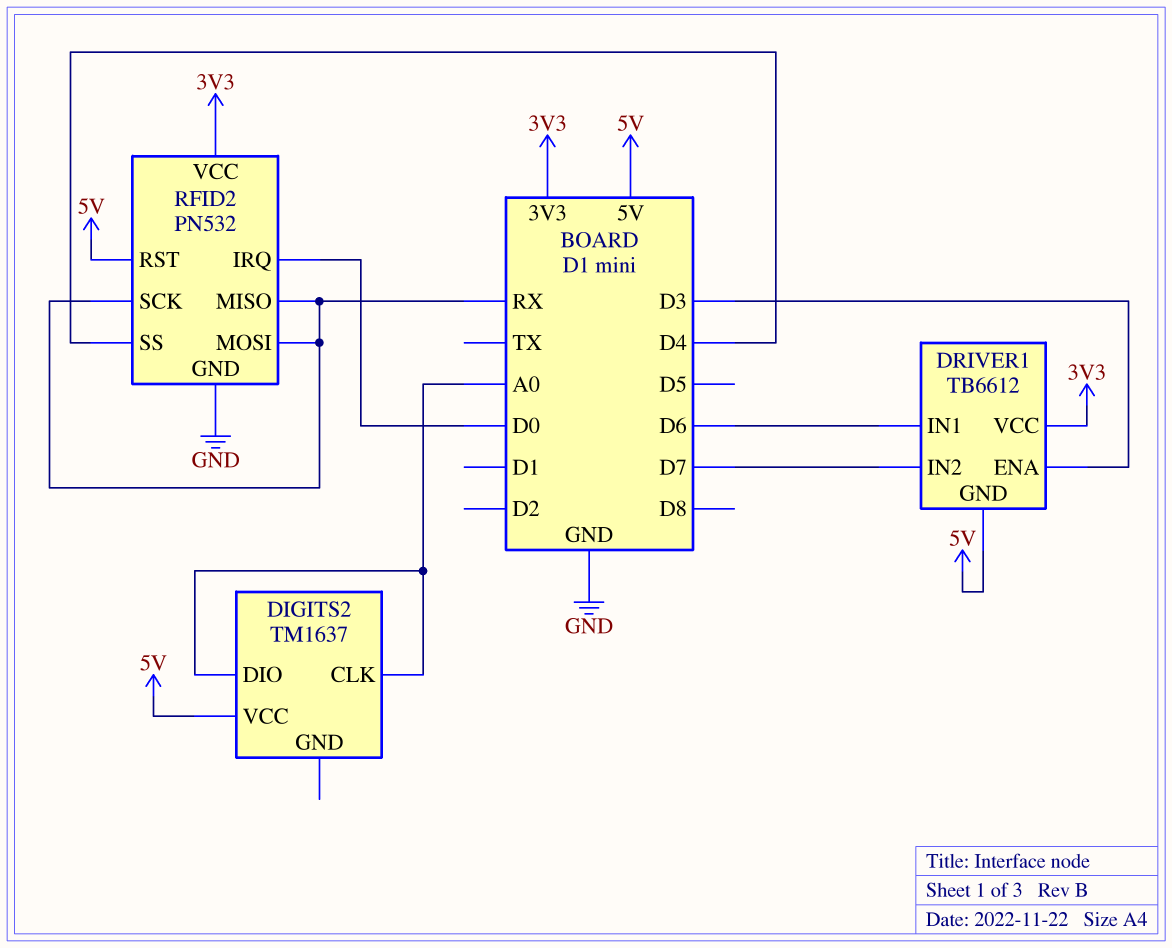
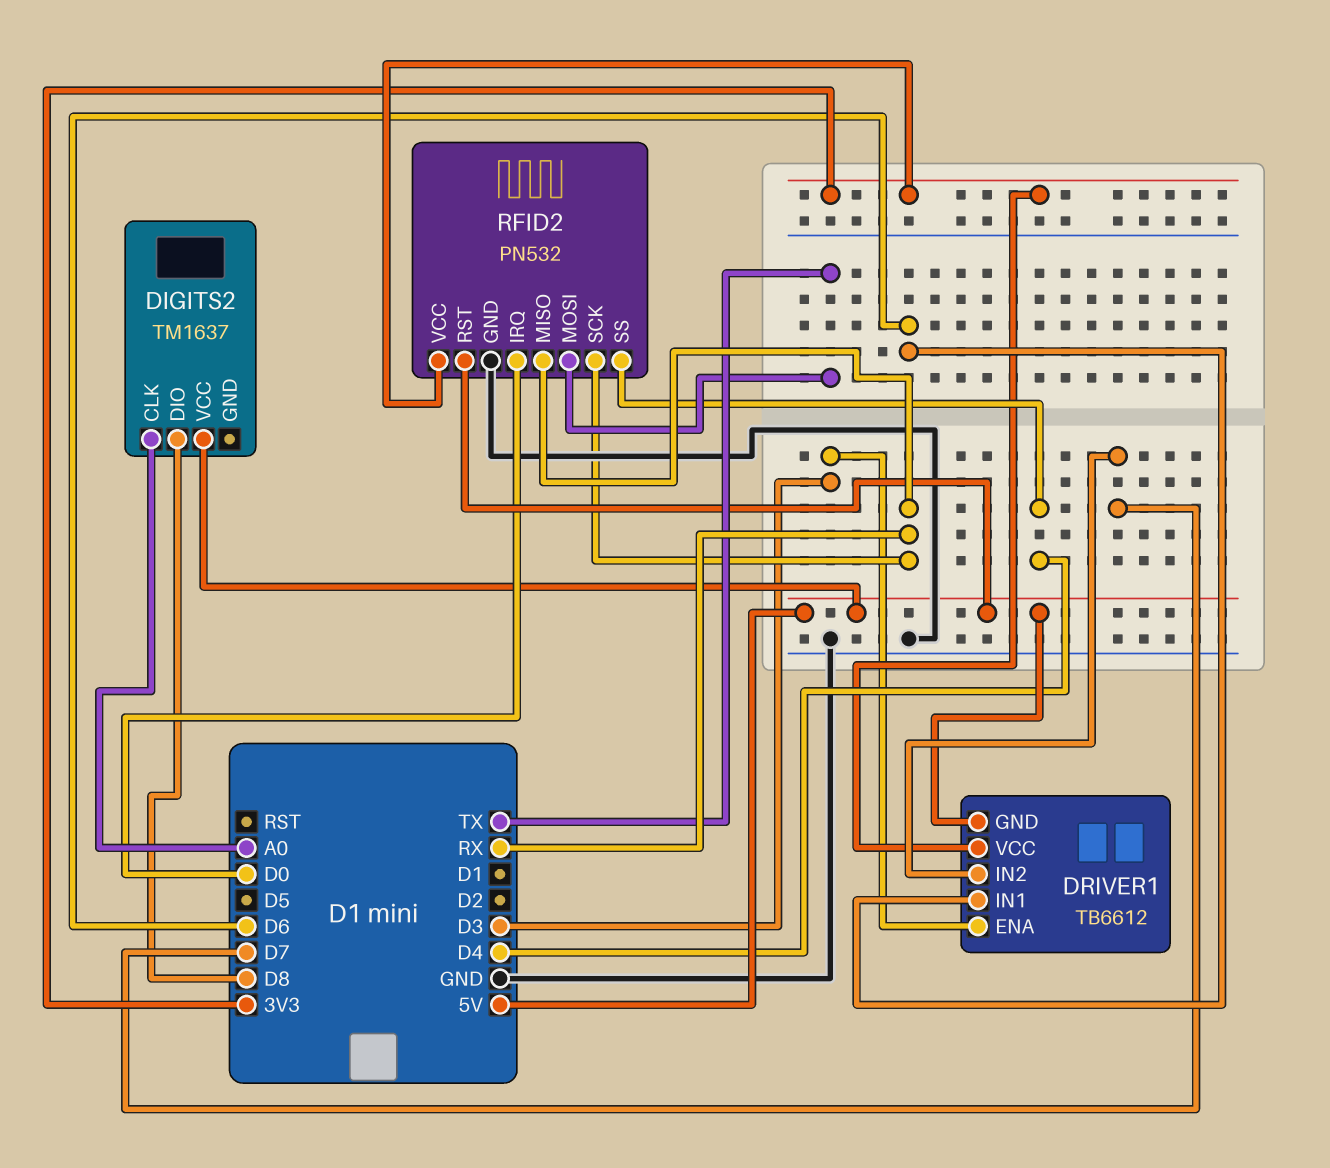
DIGITS2 pin DIO: A0 -> D8
RFID2 pin MOSI: RX -> TX

